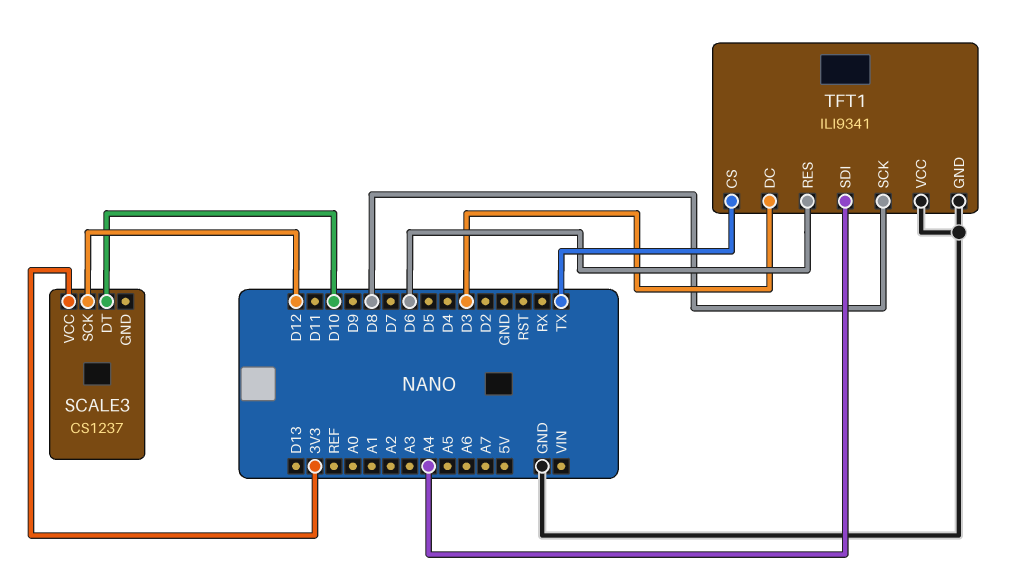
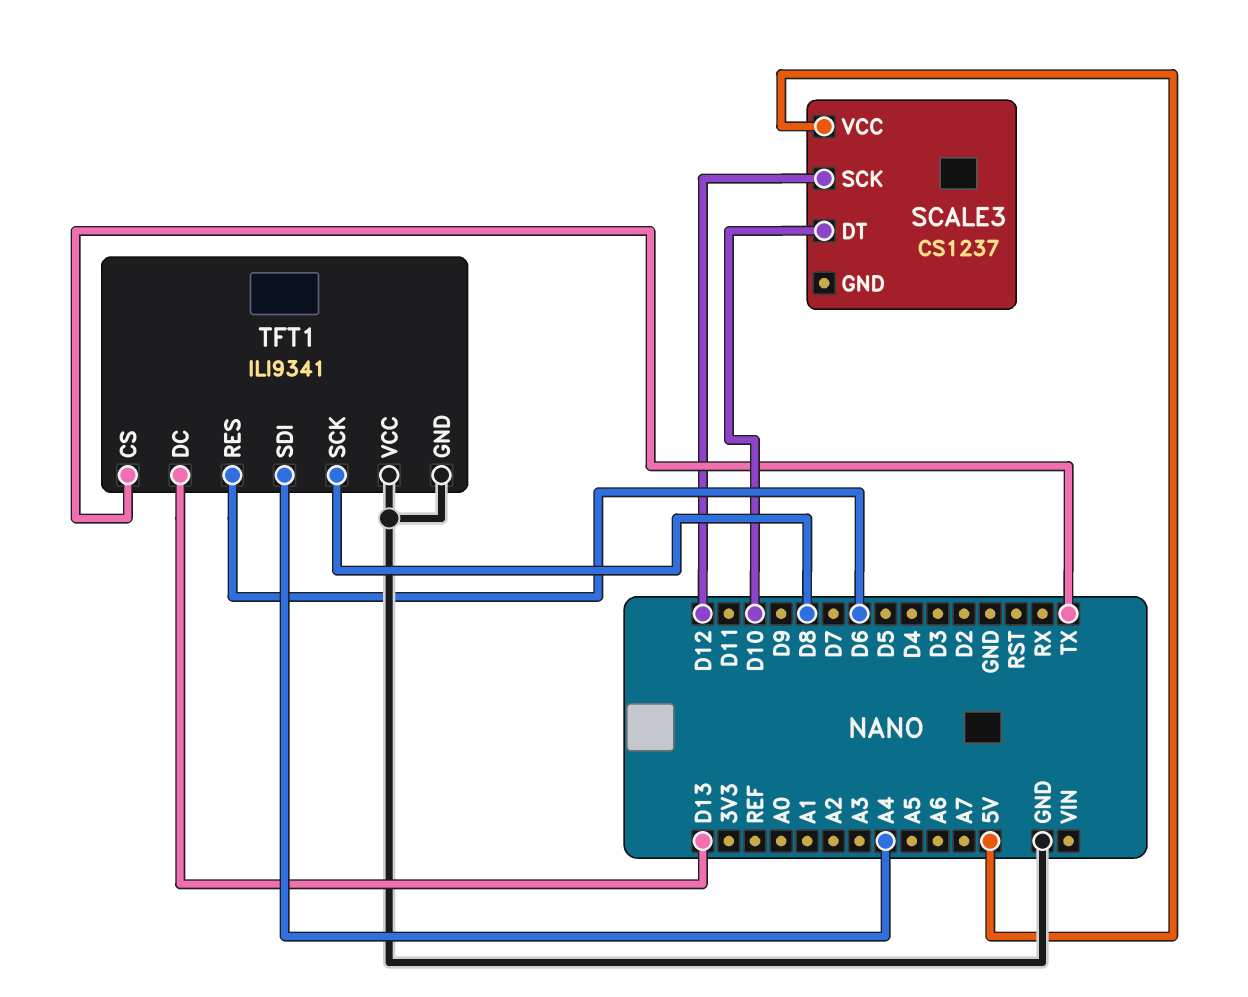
SCALE3 pin VCC: 3V3 -> 5V
TFT1 pin DC: D3 -> D13

